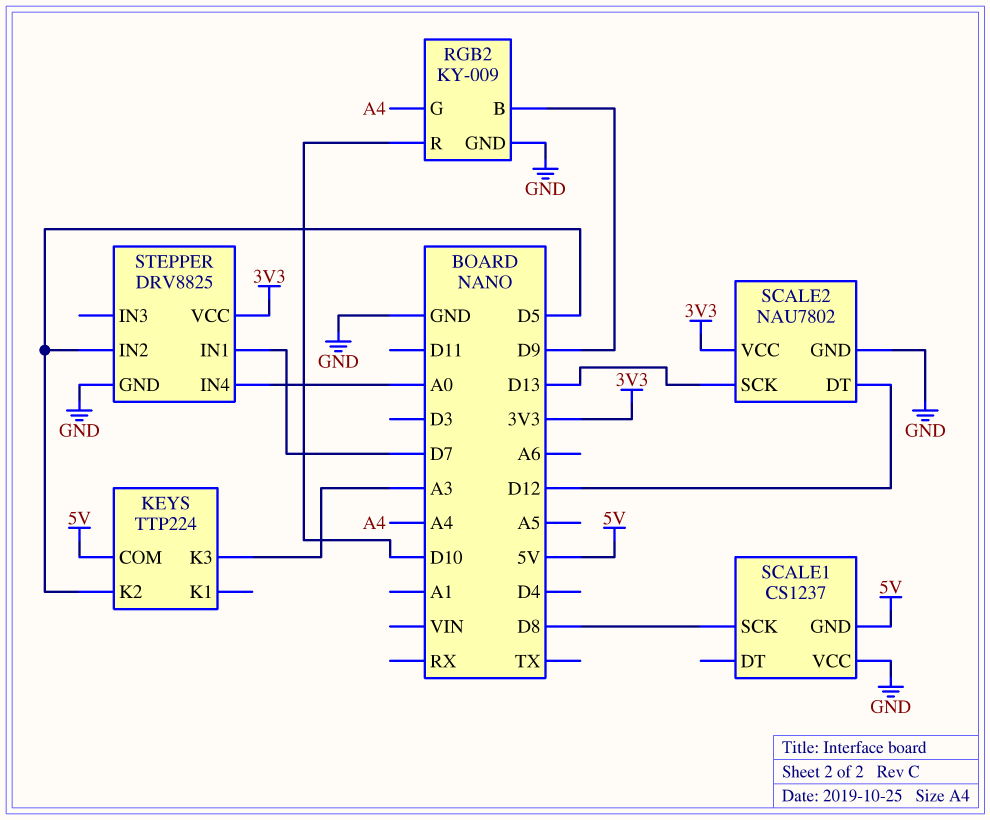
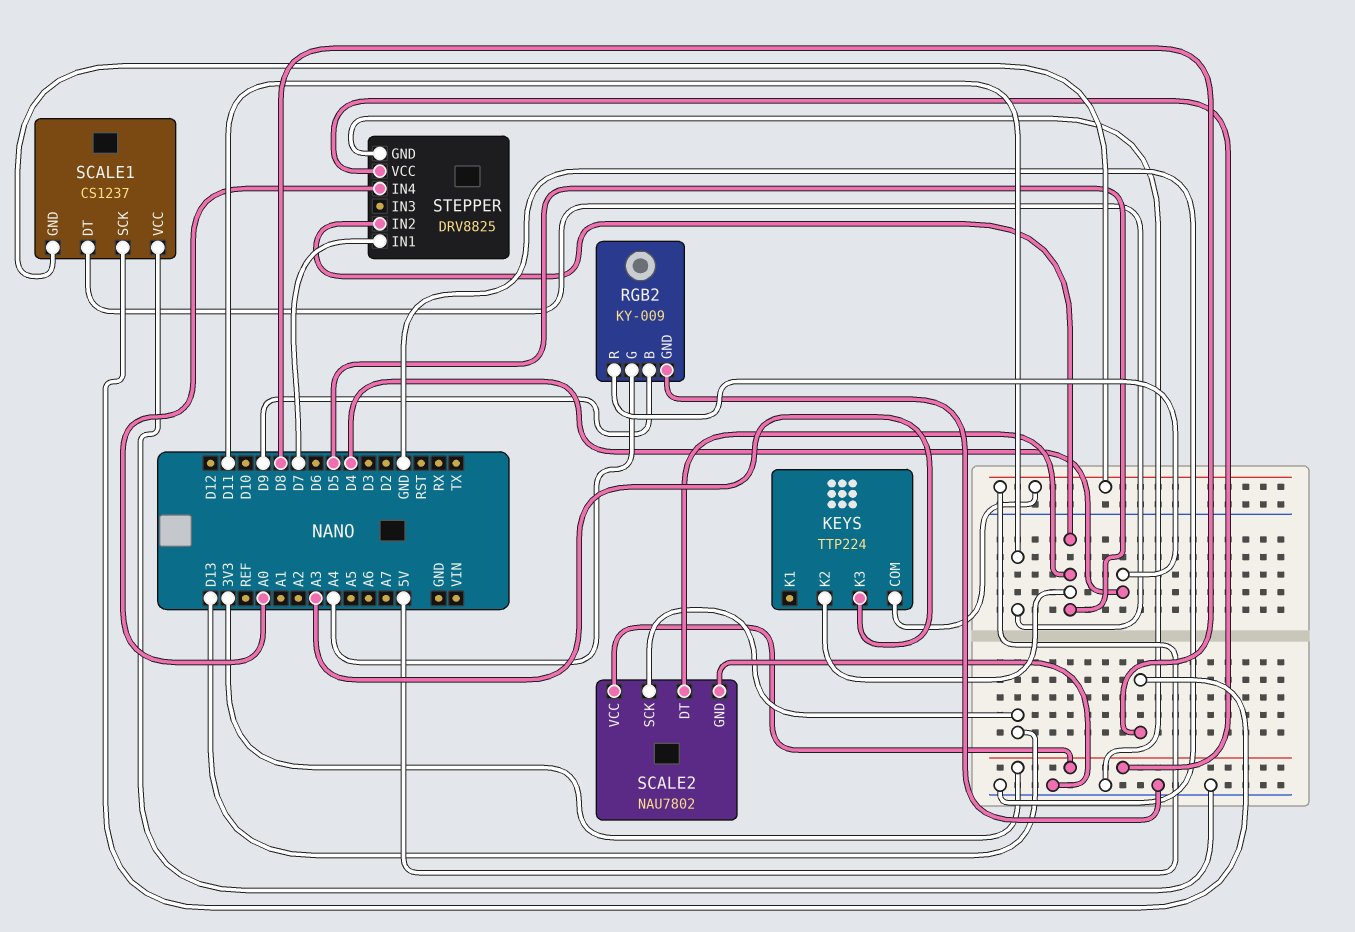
RGB2 pin R: D10 -> D4
SCALE1 pin DT: none -> D11
SCALE2 pin DT: D12 -> D5

